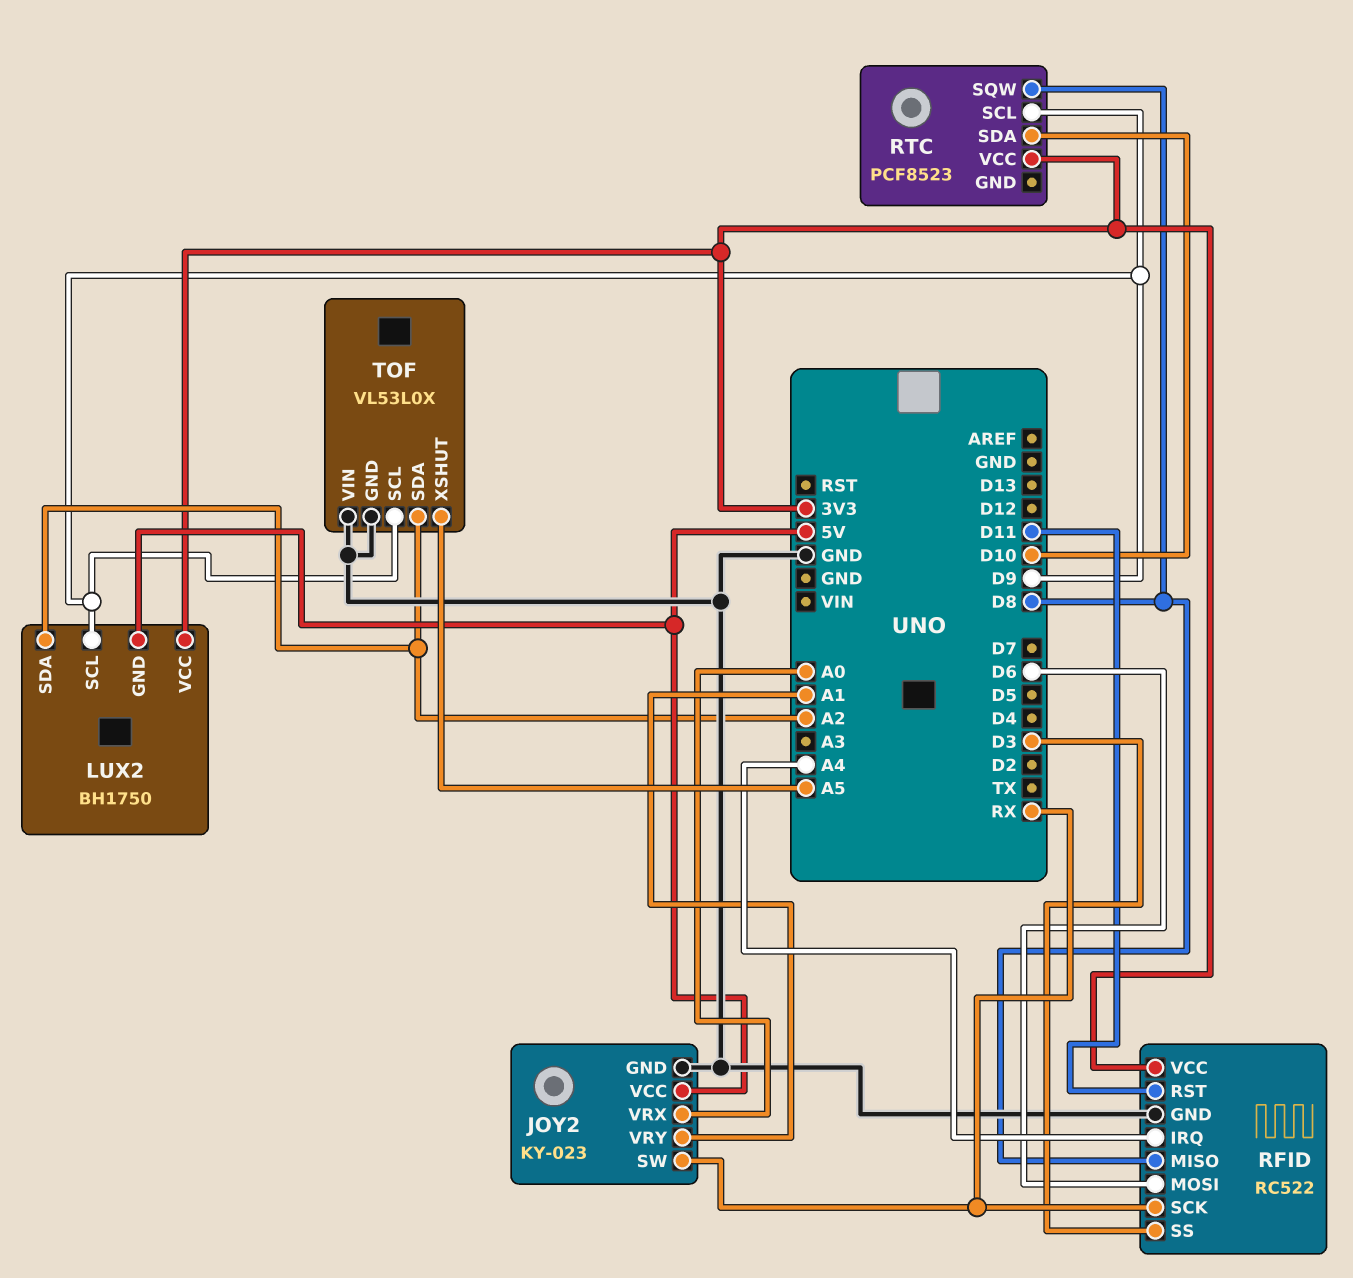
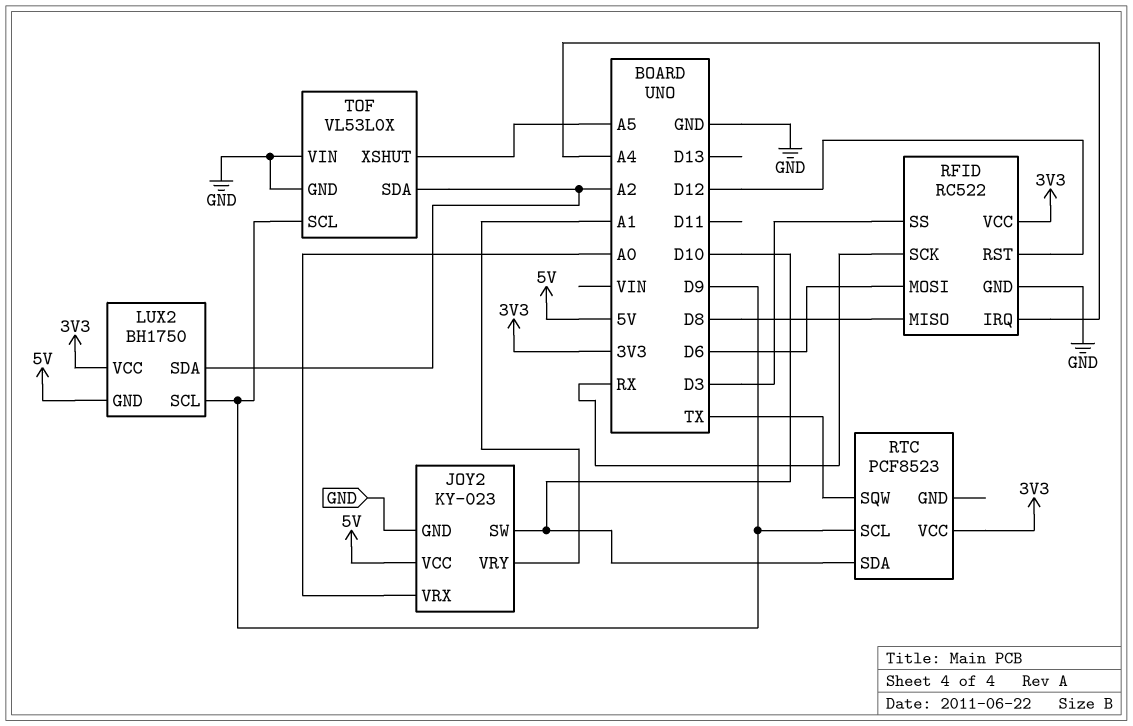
JOY2 pin SW: RX -> D10
RFID pin RST: D11 -> D12
RTC pin SQW: D8 -> TX

